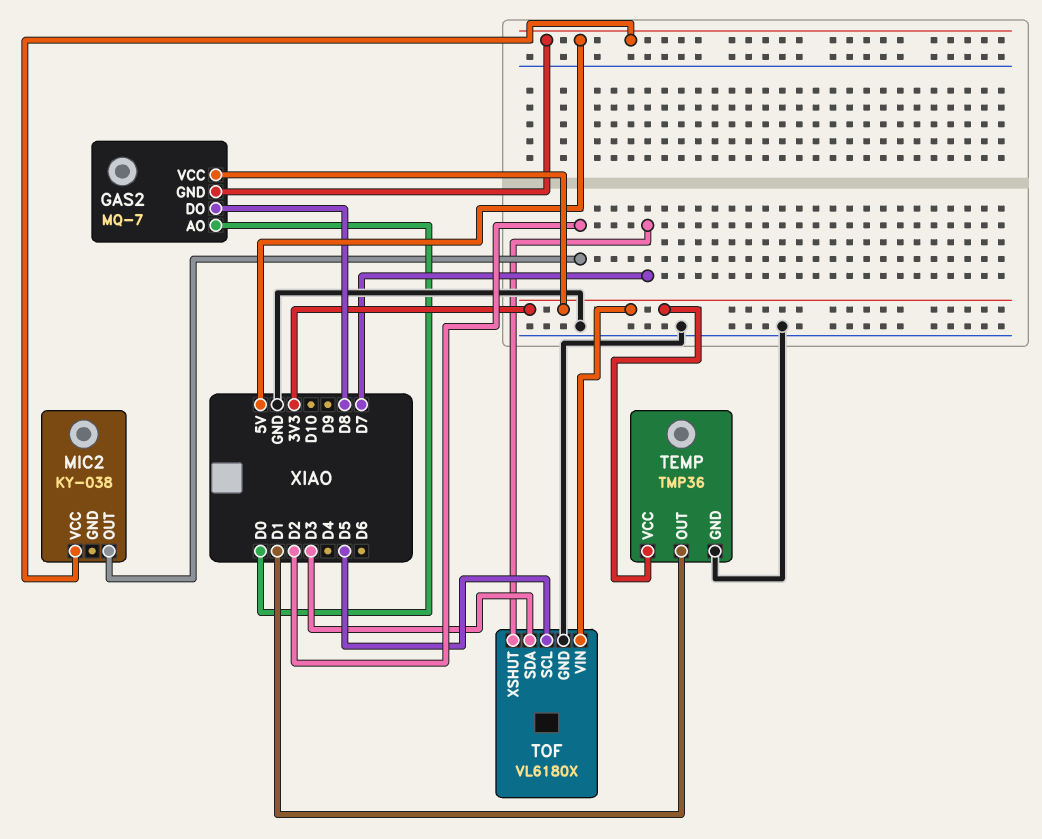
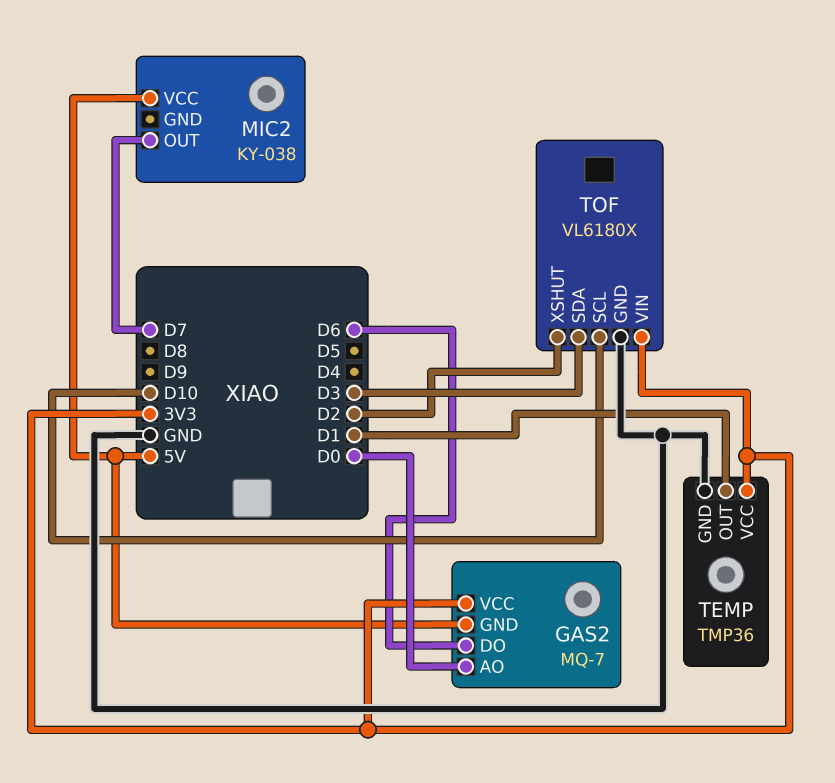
GAS2 pin DO: D8 -> D6
MIC2 pin OUT: D2 -> D7
TOF pin SCL: D5 -> D10
TOF pin XSHUT: D7 -> D2

